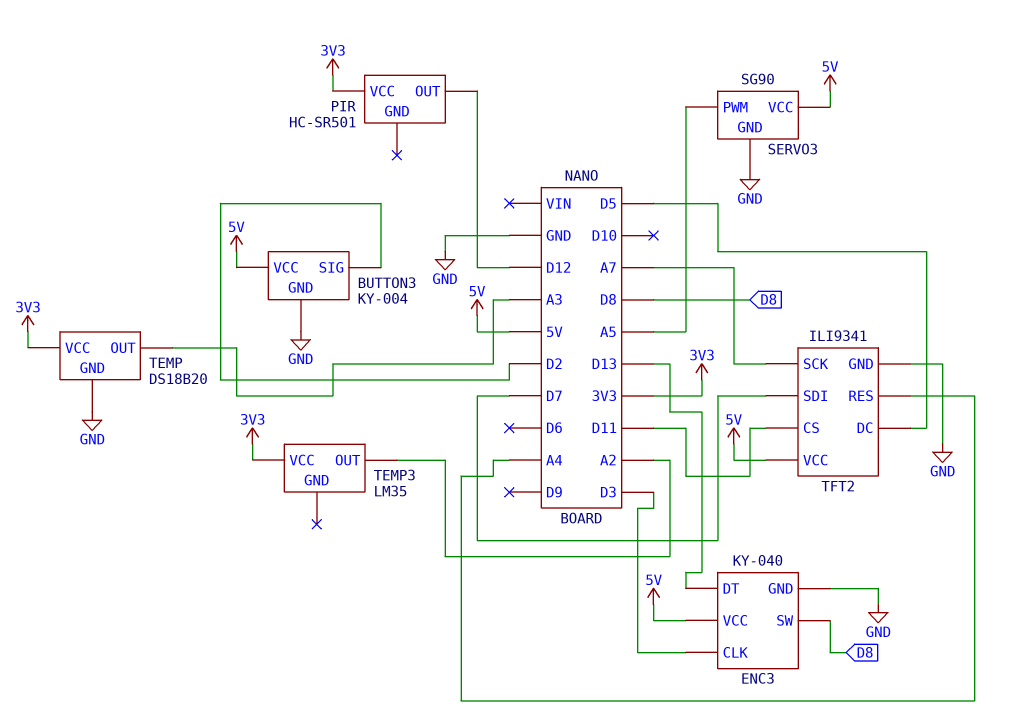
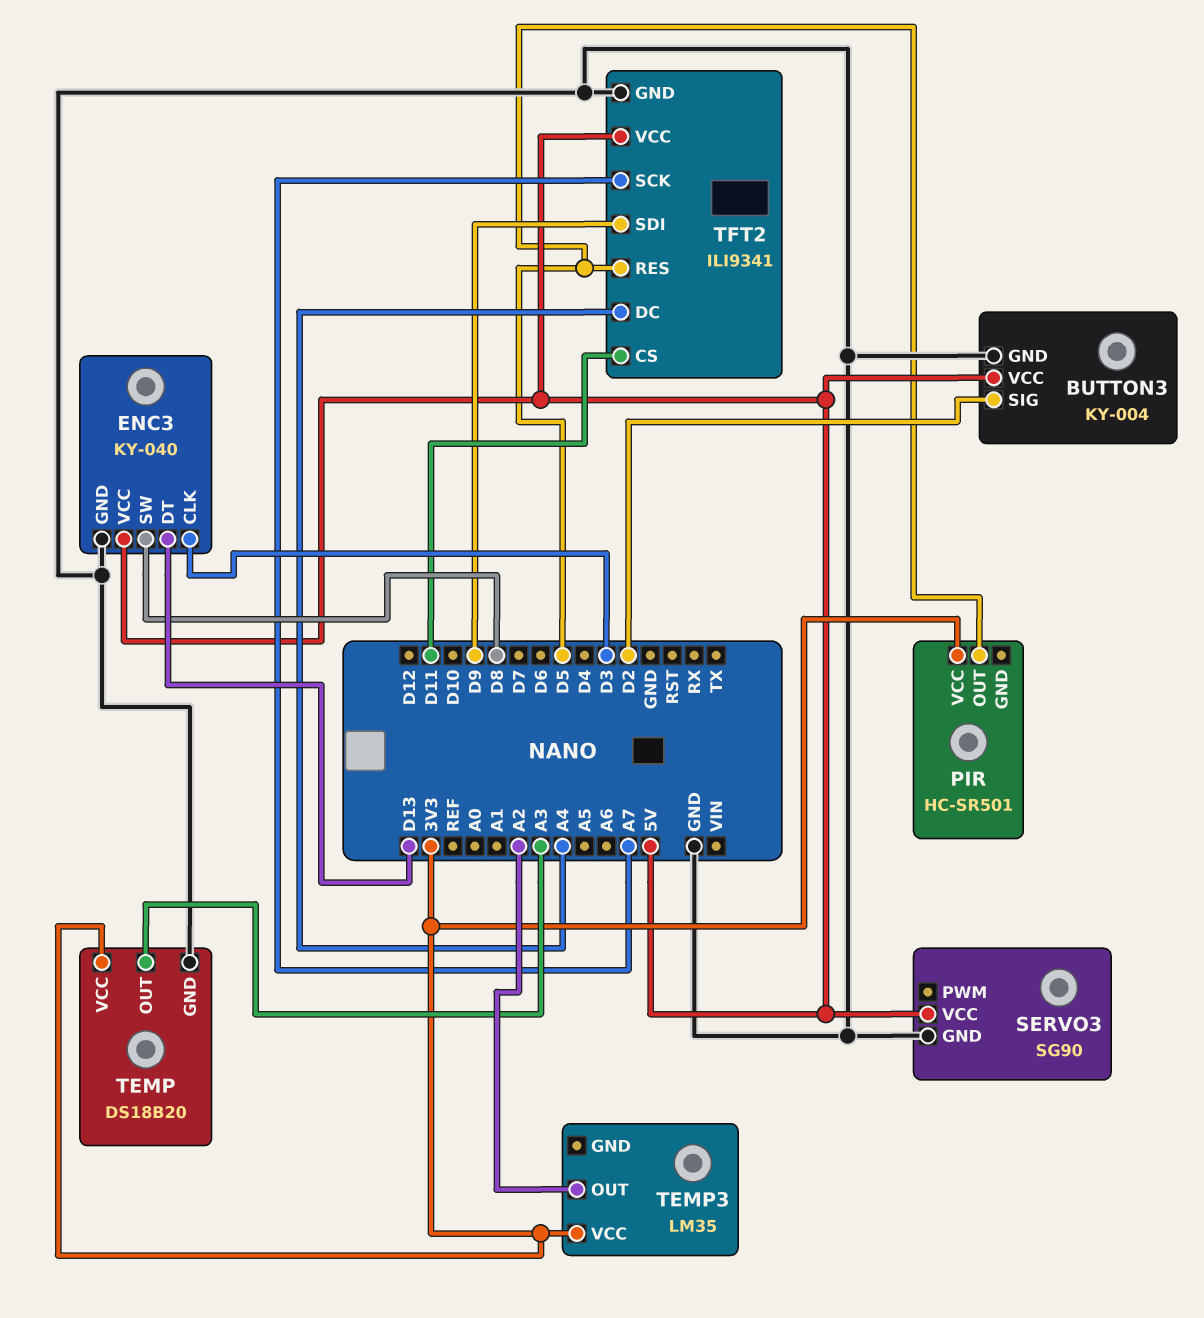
PIR pin OUT: D12 -> D5
SERVO3 pin PWM: A5 -> none
TFT2 pin DC: D5 -> A4
TFT2 pin RES: A4 -> D5
TFT2 pin SDI: D7 -> D9

